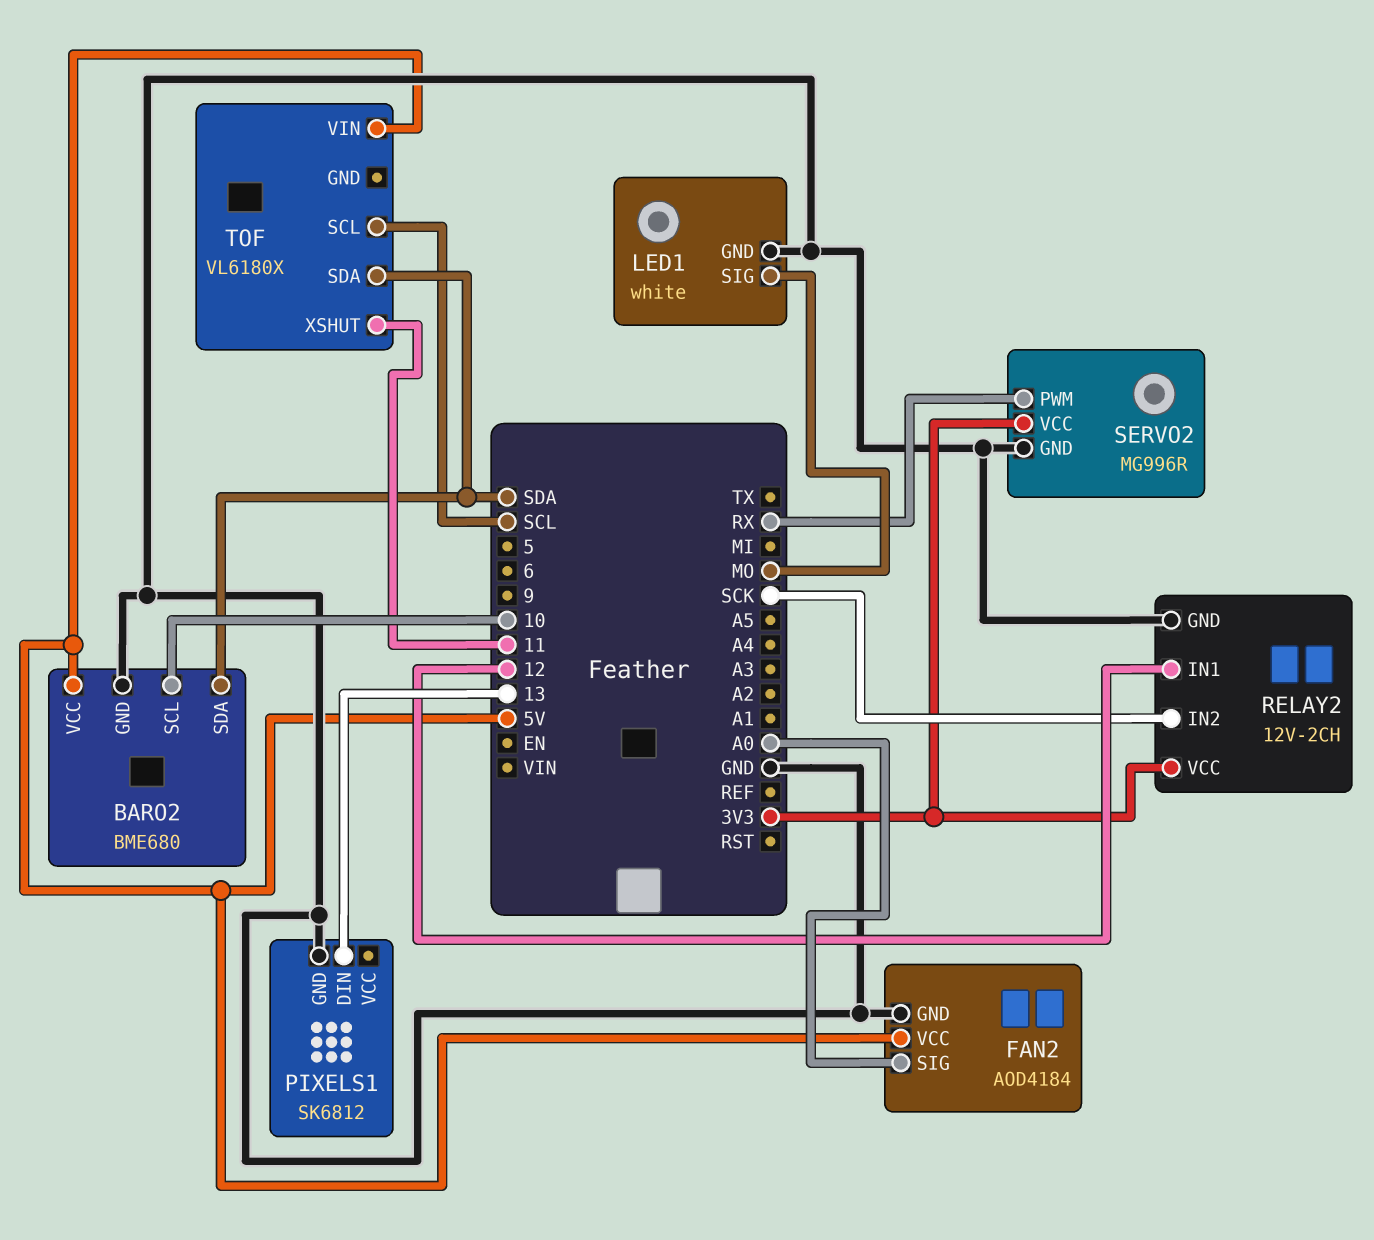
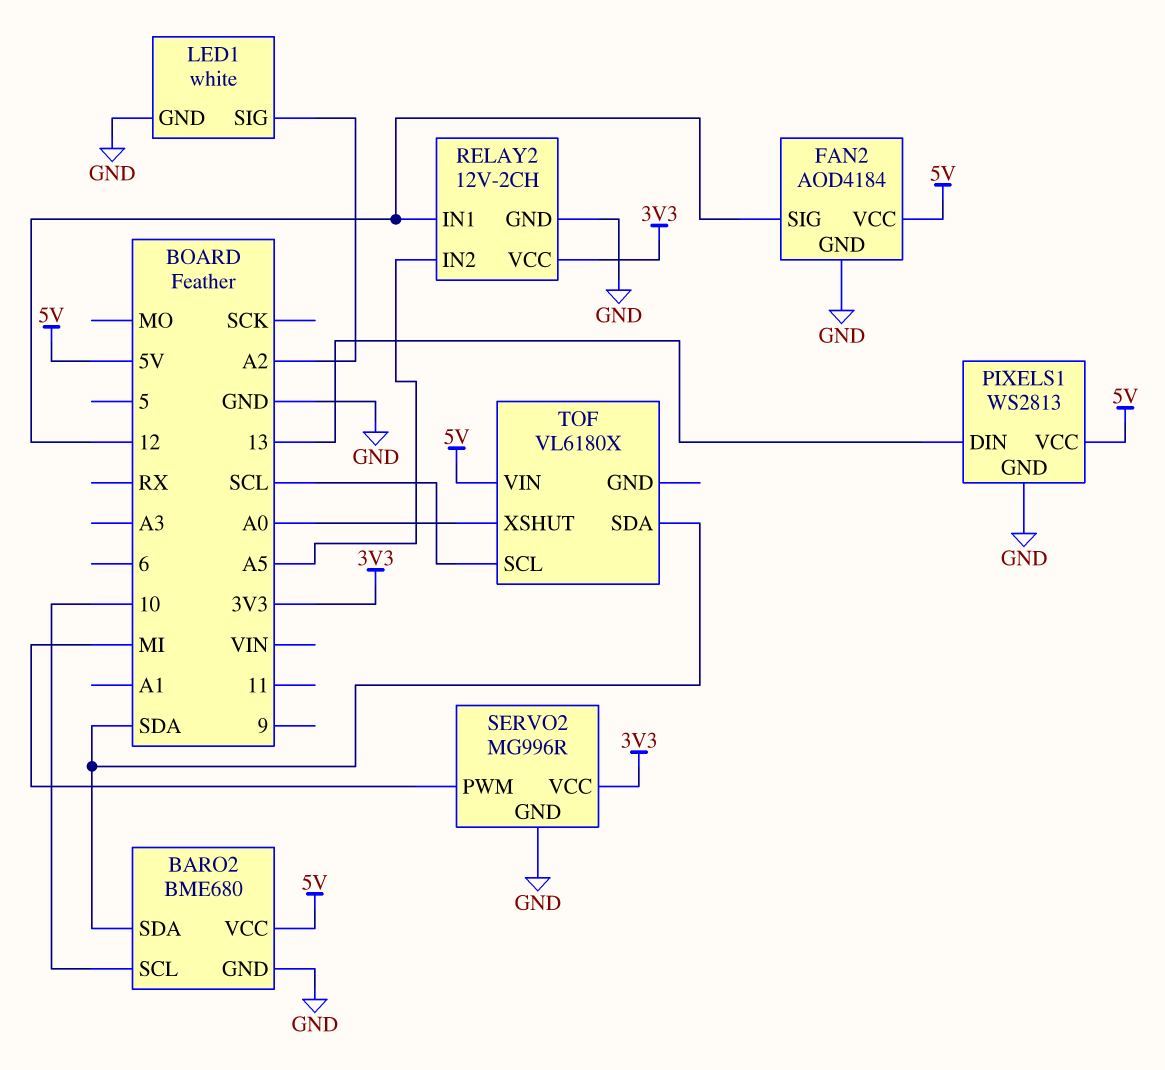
FAN2 pin SIG: A0 -> 12
LED1 pin SIG: MO -> A2
PIXELS1: SK6812 -> WS2813
PIXELS1 pin VCC: none -> 5V
RELAY2 pin IN2: SCK -> A5
SERVO2 pin PWM: RX -> MI
TOF pin XSHUT: 11 -> A0

